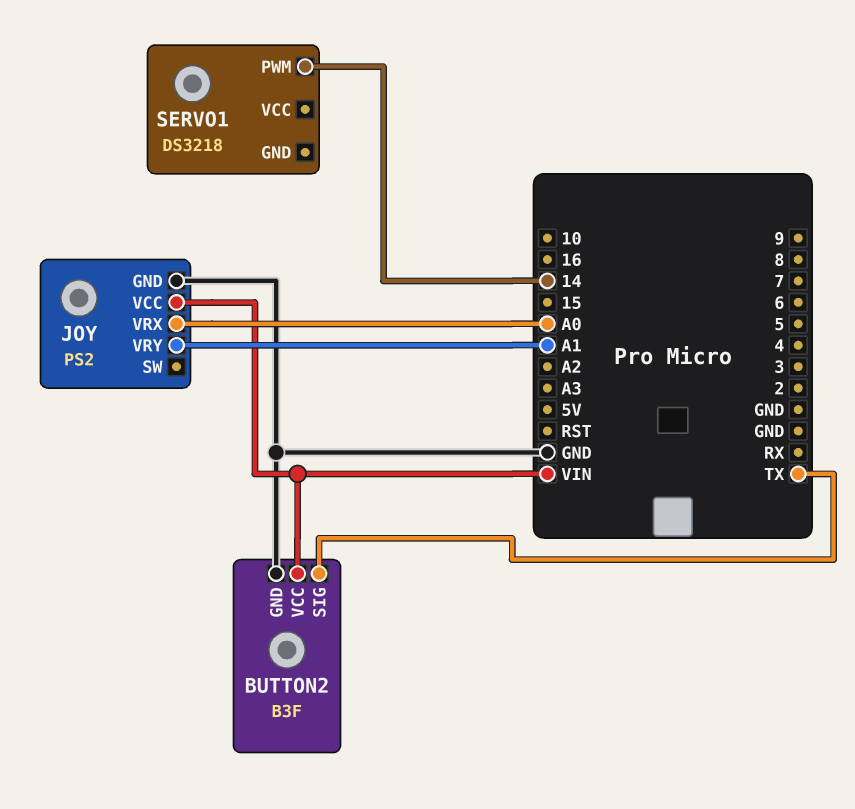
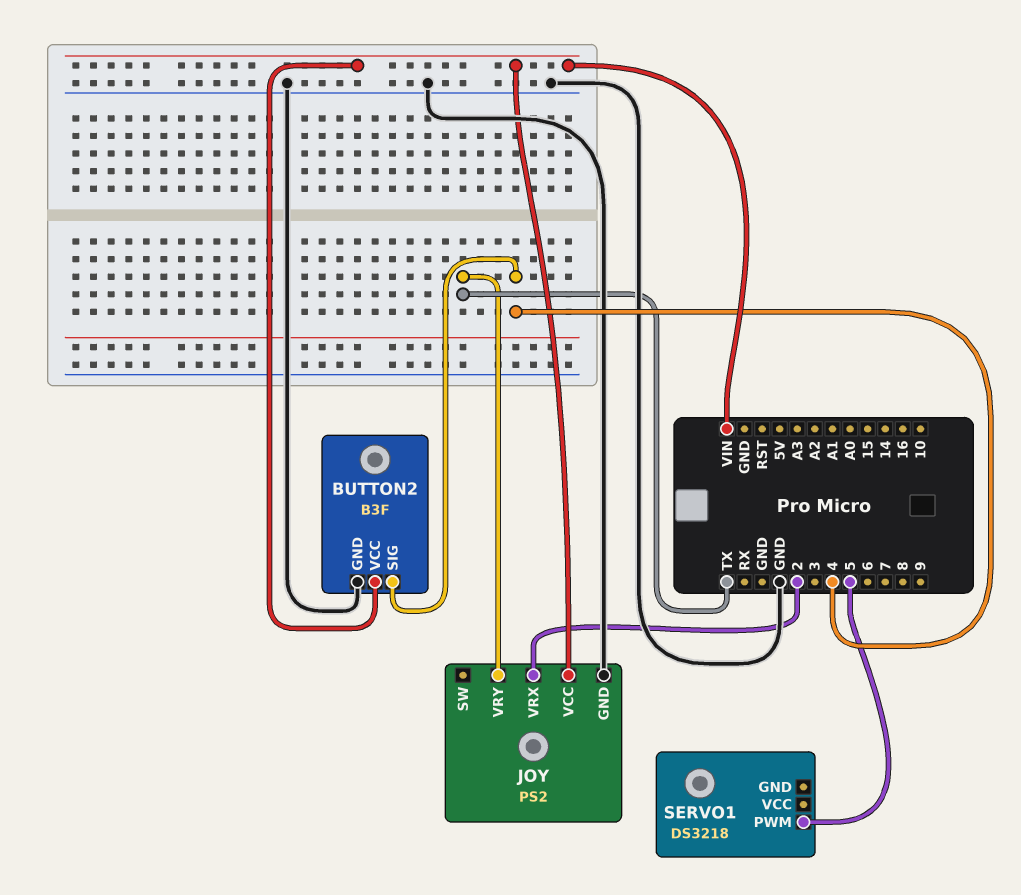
BUTTON2 pin SIG: TX -> 4
JOY pin VRX: A0 -> 2
JOY pin VRY: A1 -> TX
SERVO1 pin PWM: 14 -> 5

